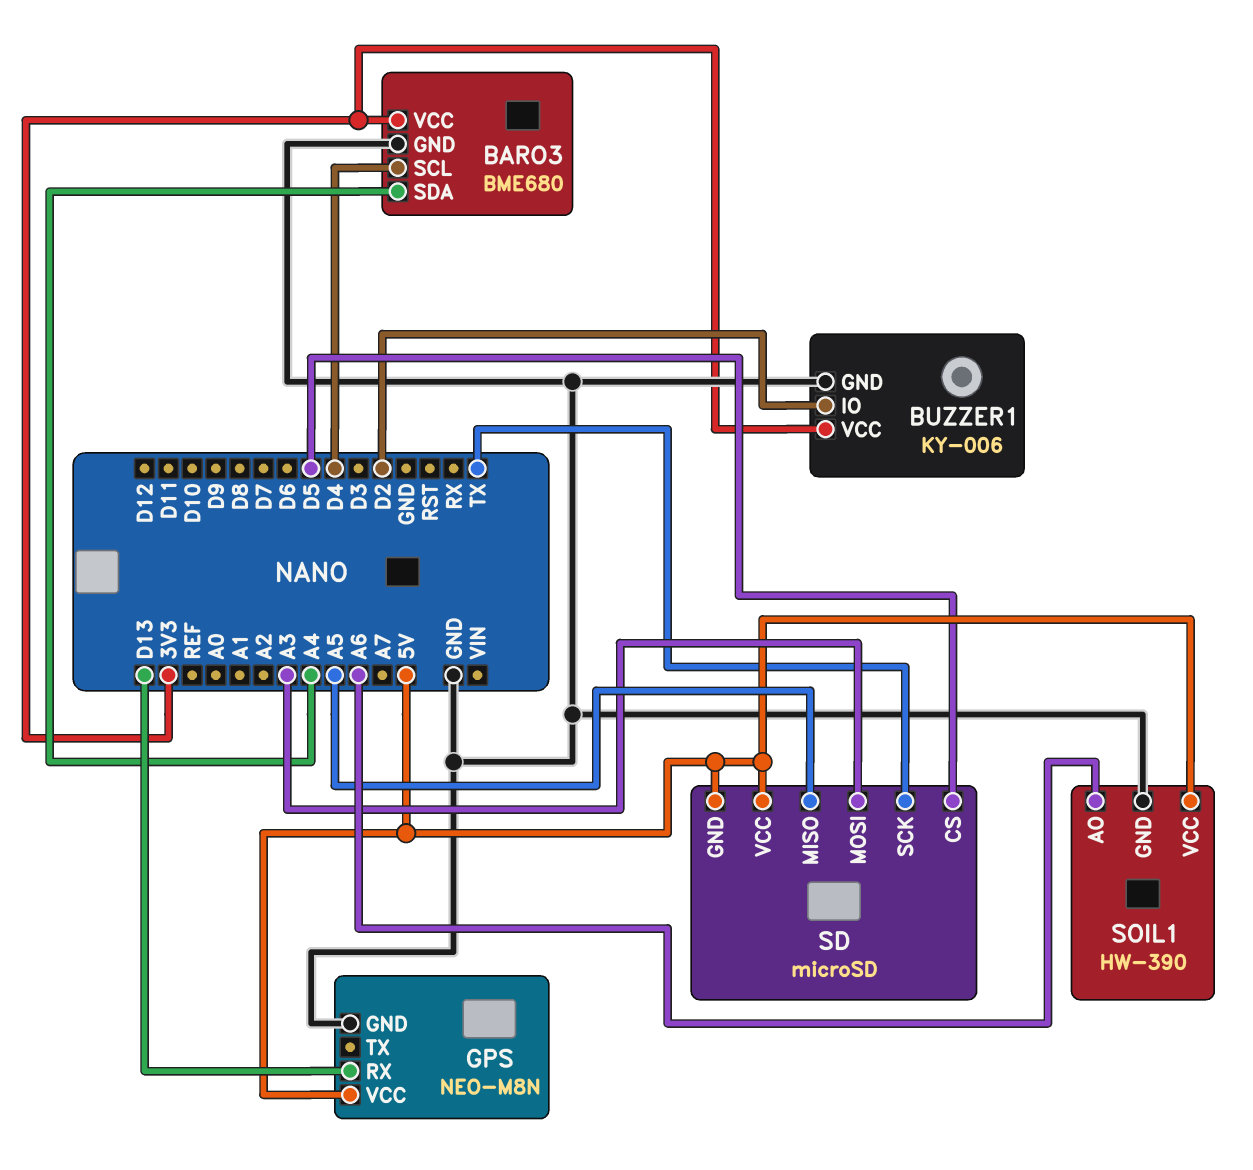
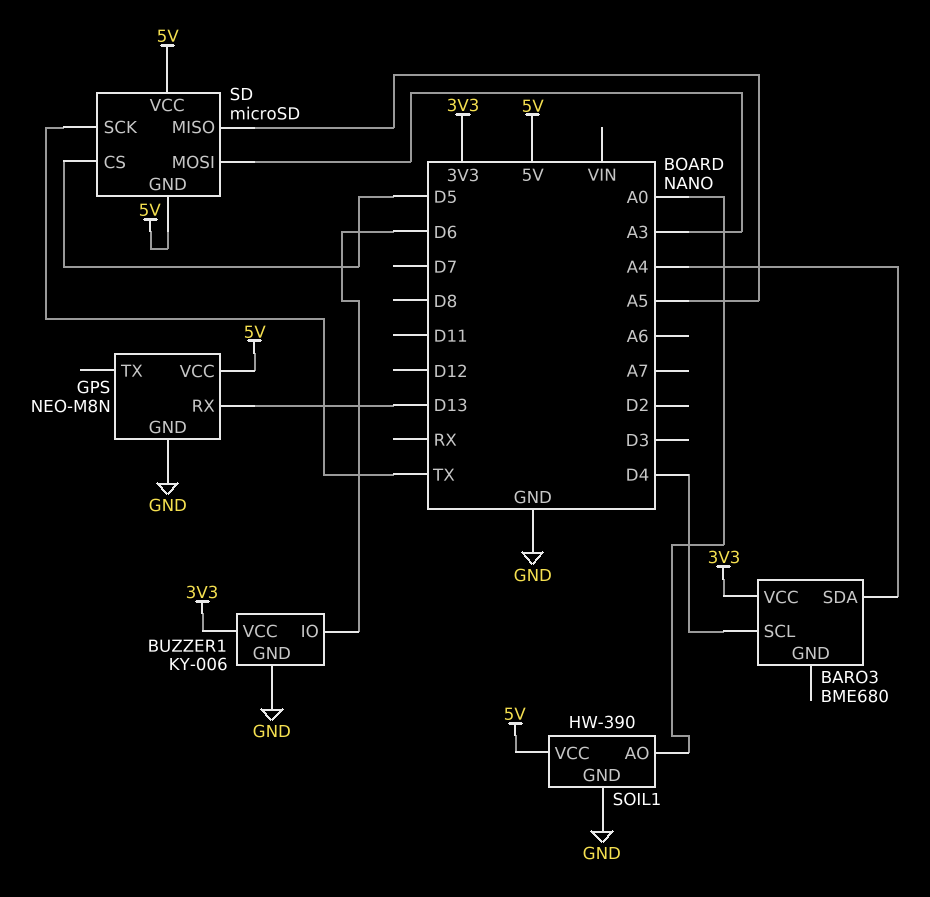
BARO3 pin GND: GND -> none
BUZZER1 pin IO: D2 -> D6
SOIL1 pin AO: A6 -> A0

